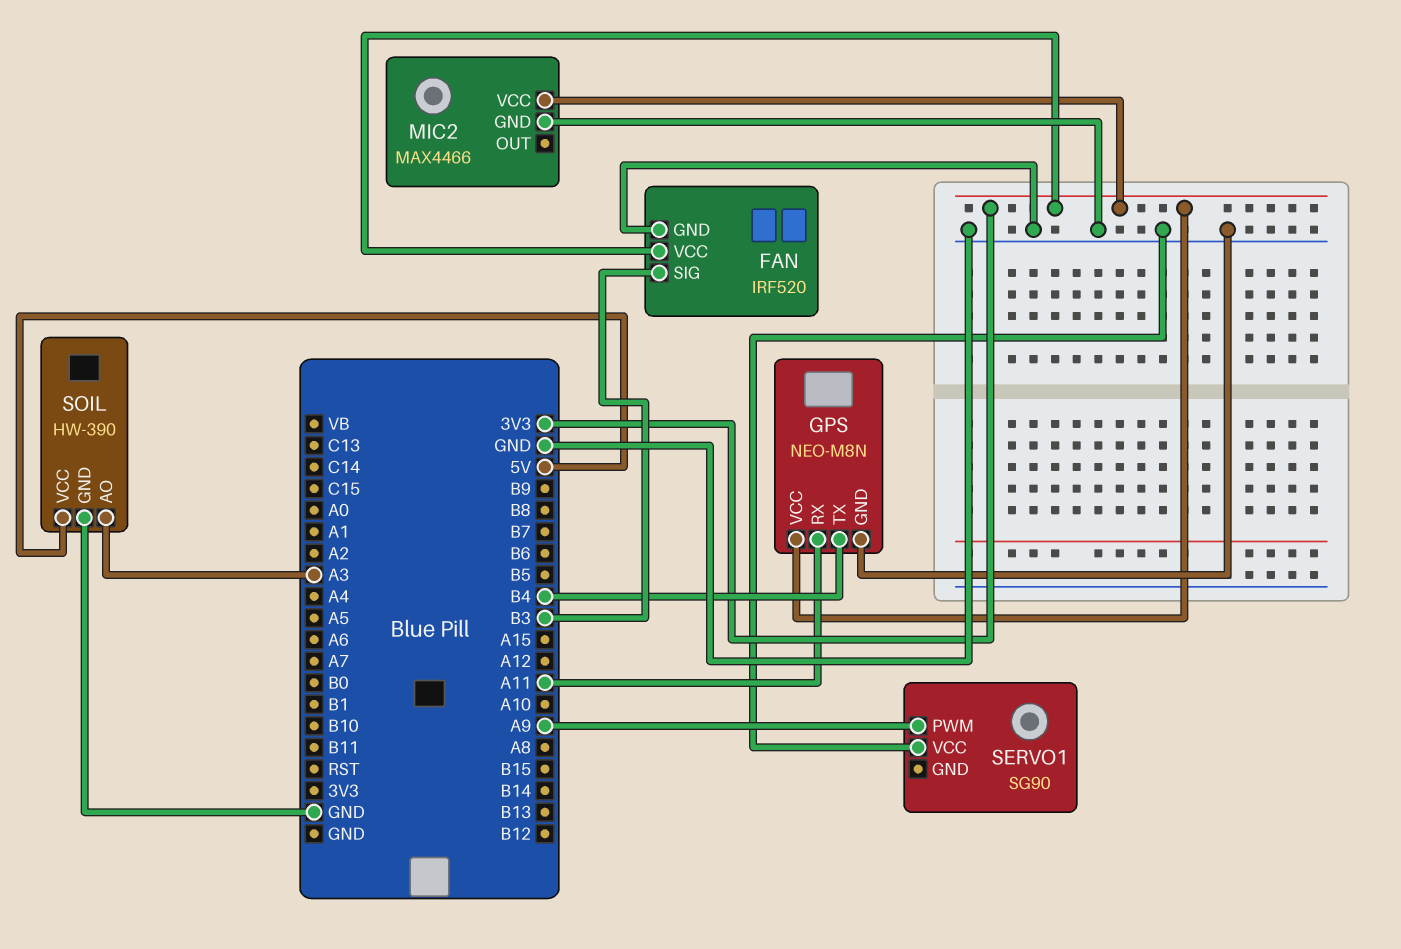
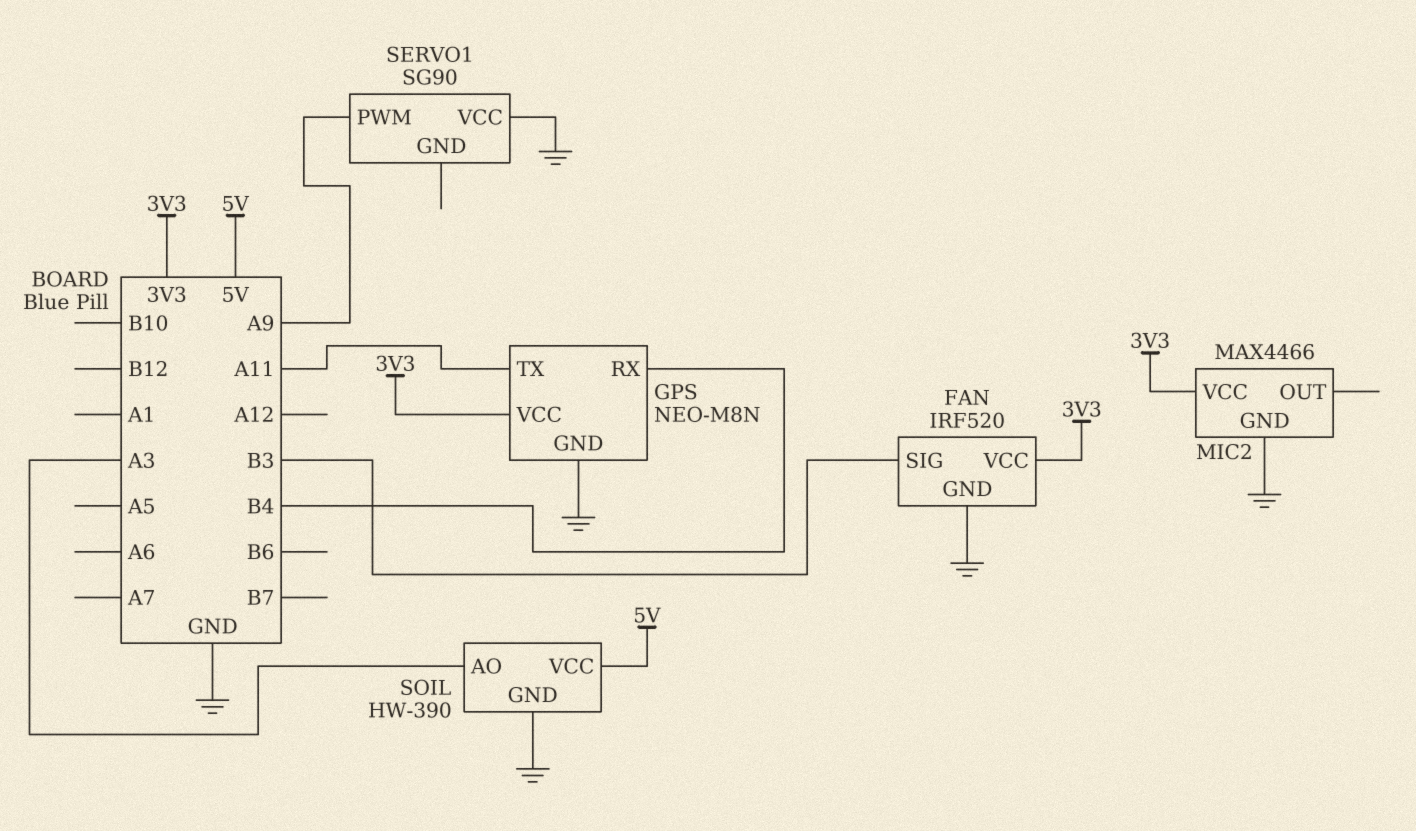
GPS pin RX: A11 -> B4
GPS pin TX: B4 -> A11

